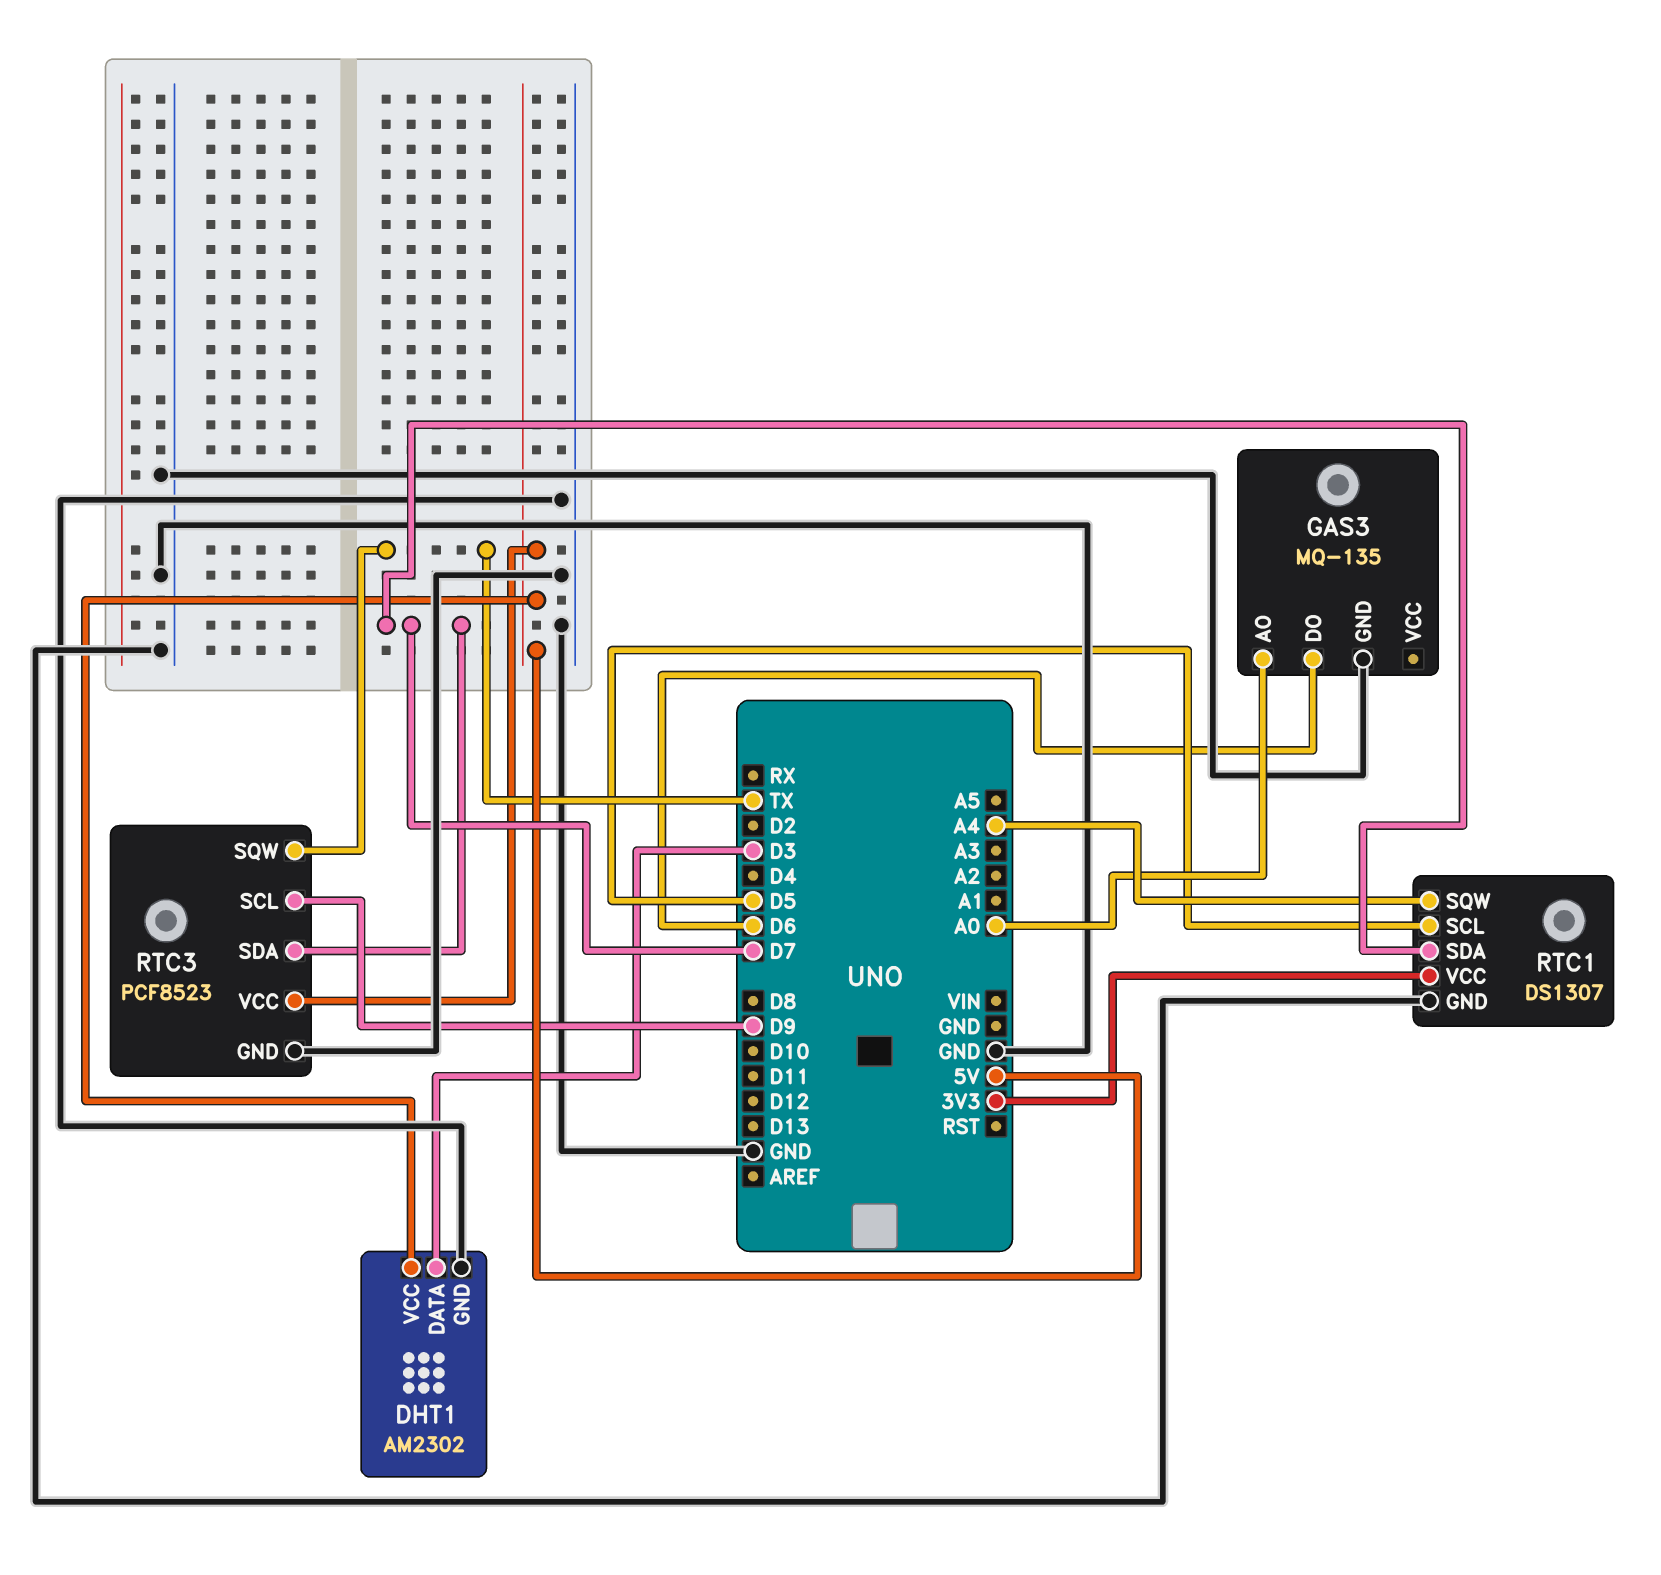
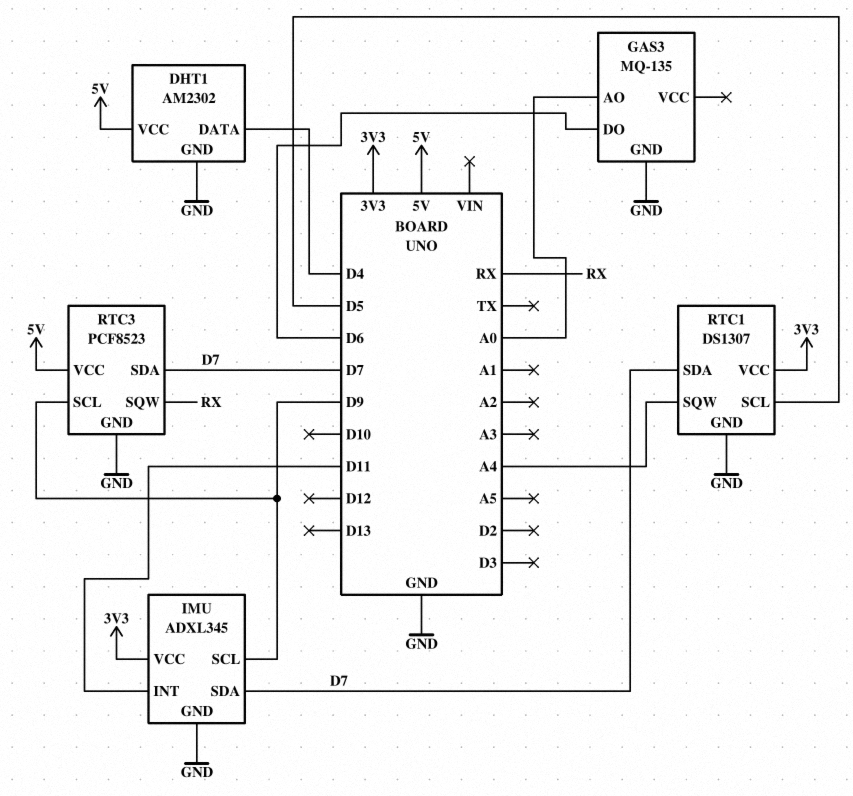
DHT1 pin DATA: D3 -> D4
IMU: none -> ADXL345
IMU pin GND: none -> GND
IMU pin INT: none -> D11
IMU pin SCL: none -> D9
IMU pin SDA: none -> D7
IMU pin VCC: none -> 3V3
RTC3 pin SQW: TX -> RX

